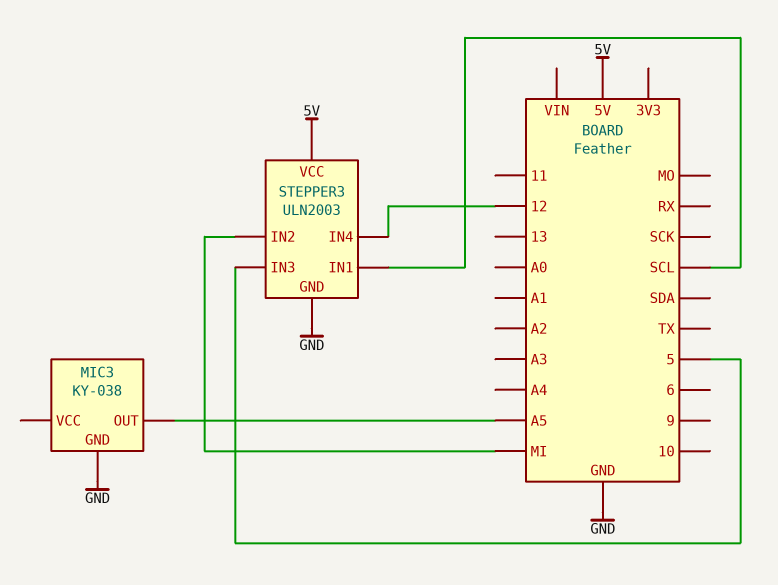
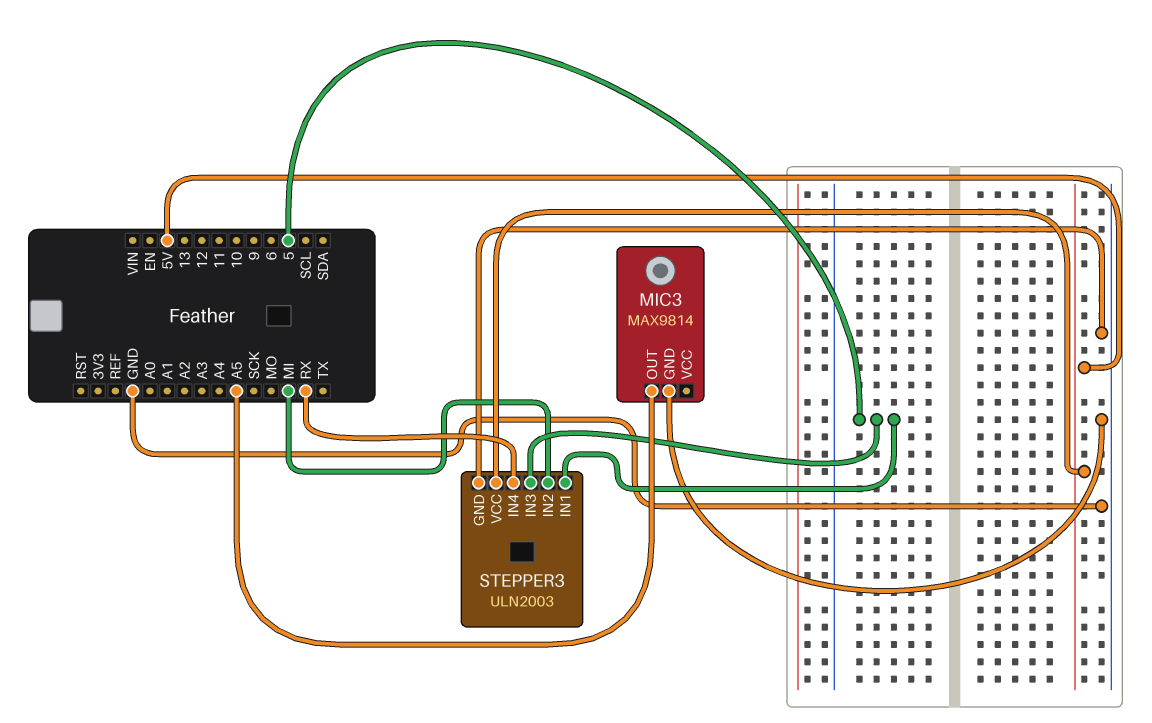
MIC3: KY-038 -> MAX9814
STEPPER3 pin IN1: SCL -> 5
STEPPER3 pin IN4: 12 -> RX

